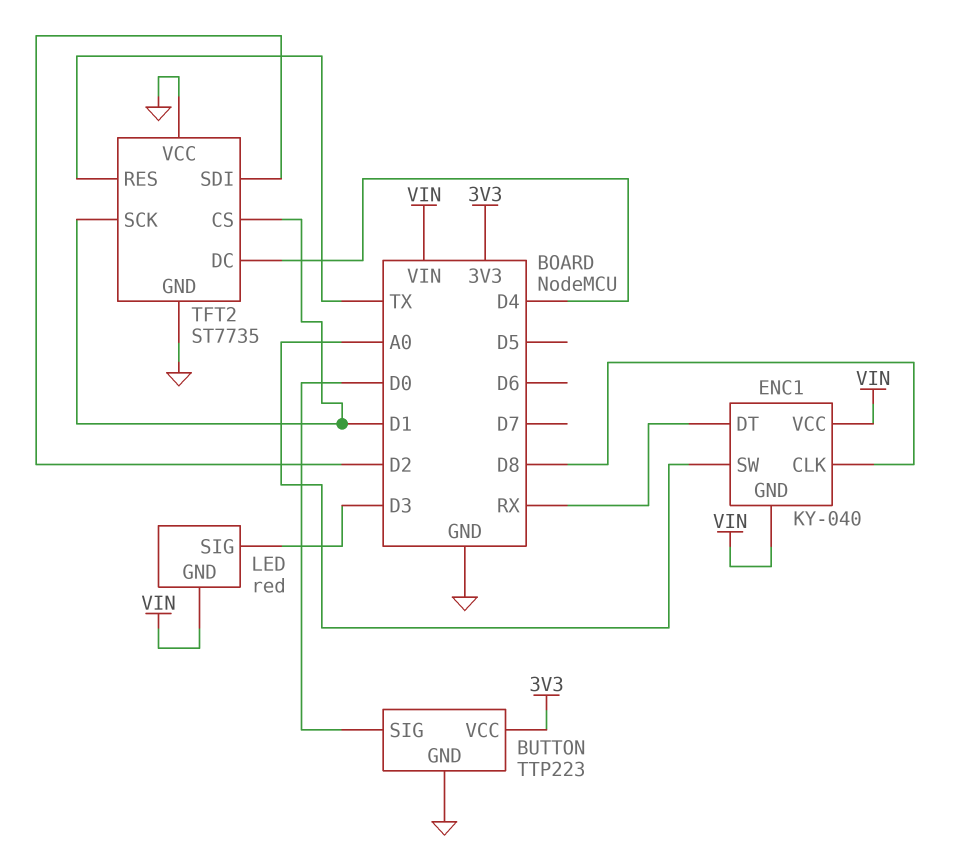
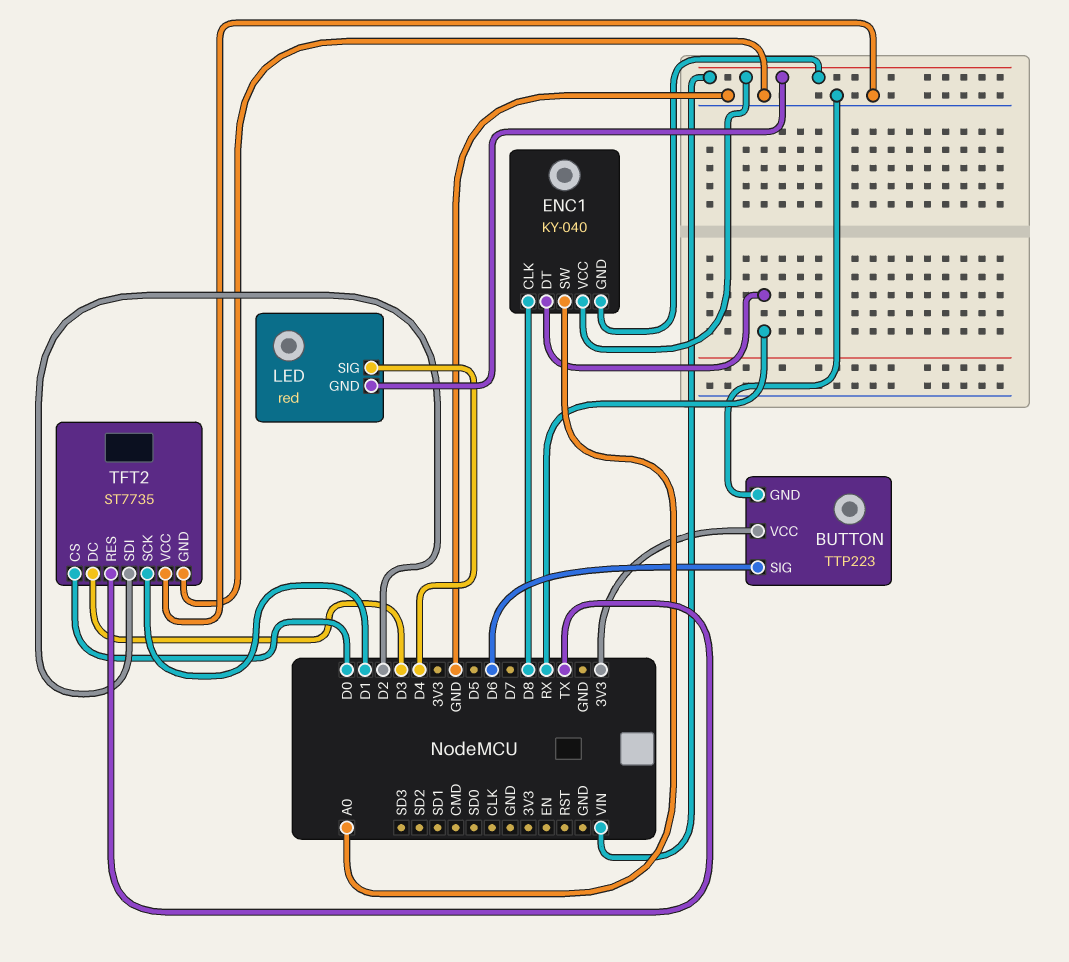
BUTTON pin SIG: D0 -> D6
LED pin SIG: D3 -> D4
TFT2 pin CS: D1 -> D0
TFT2 pin DC: D4 -> D3

